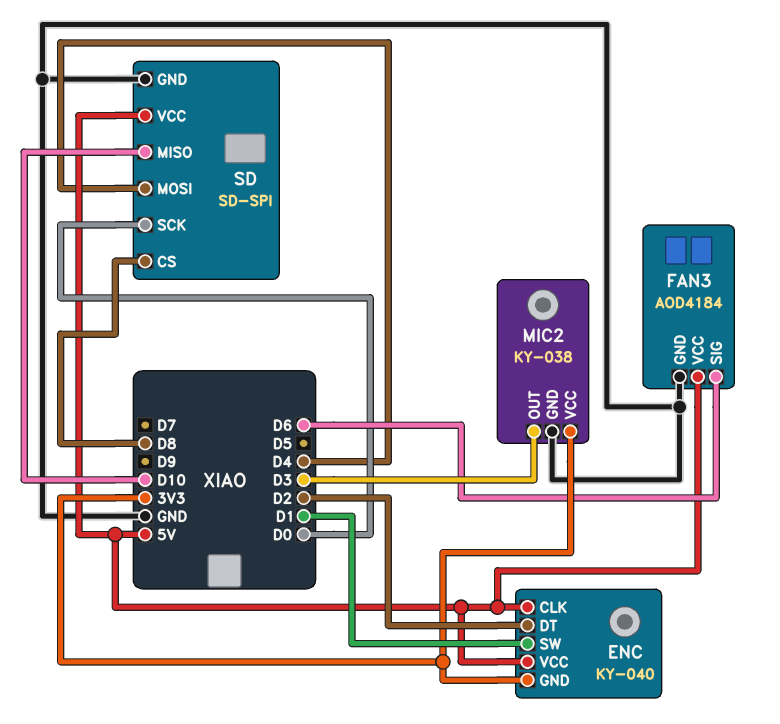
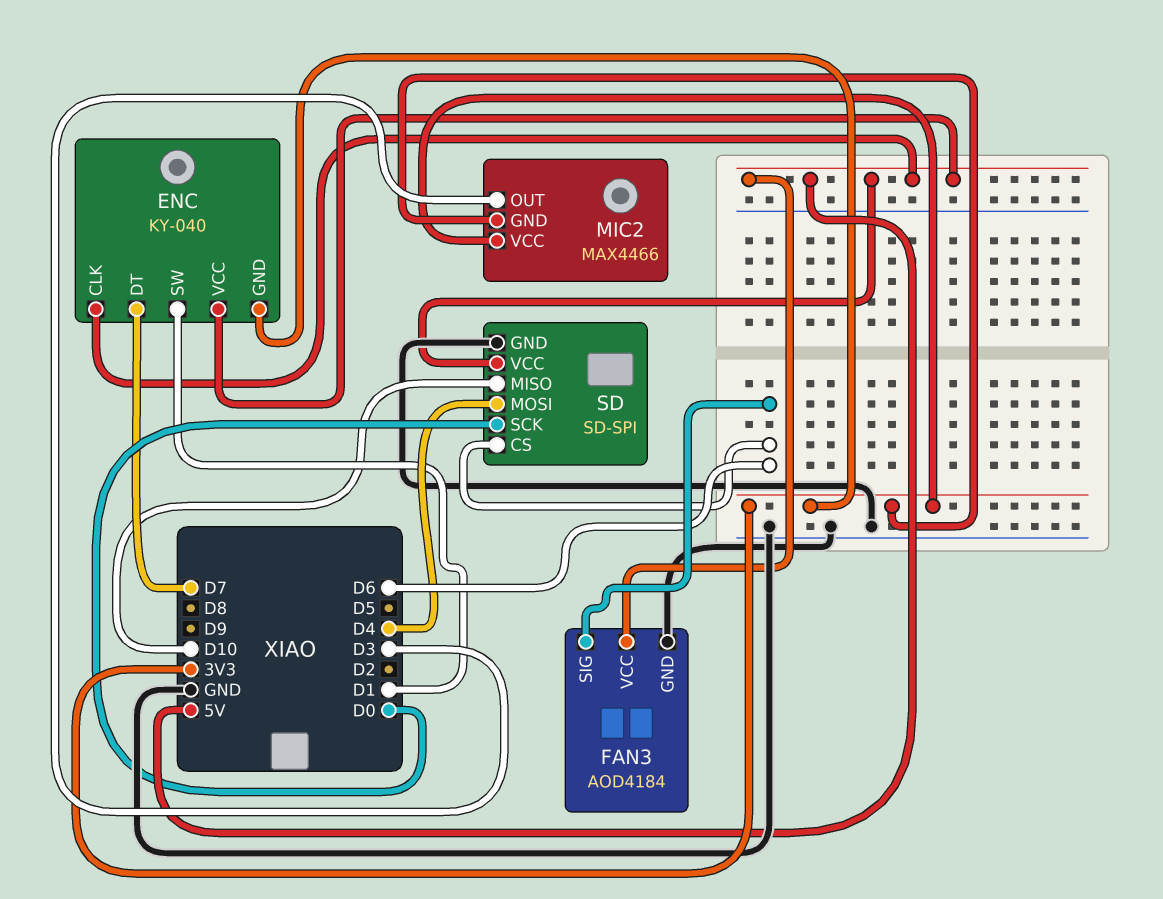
ENC pin DT: D2 -> D7
MIC2: KY-038 -> MAX4466
MIC2 pin GND: GND -> 3V3
SD pin CS: D8 -> D6

